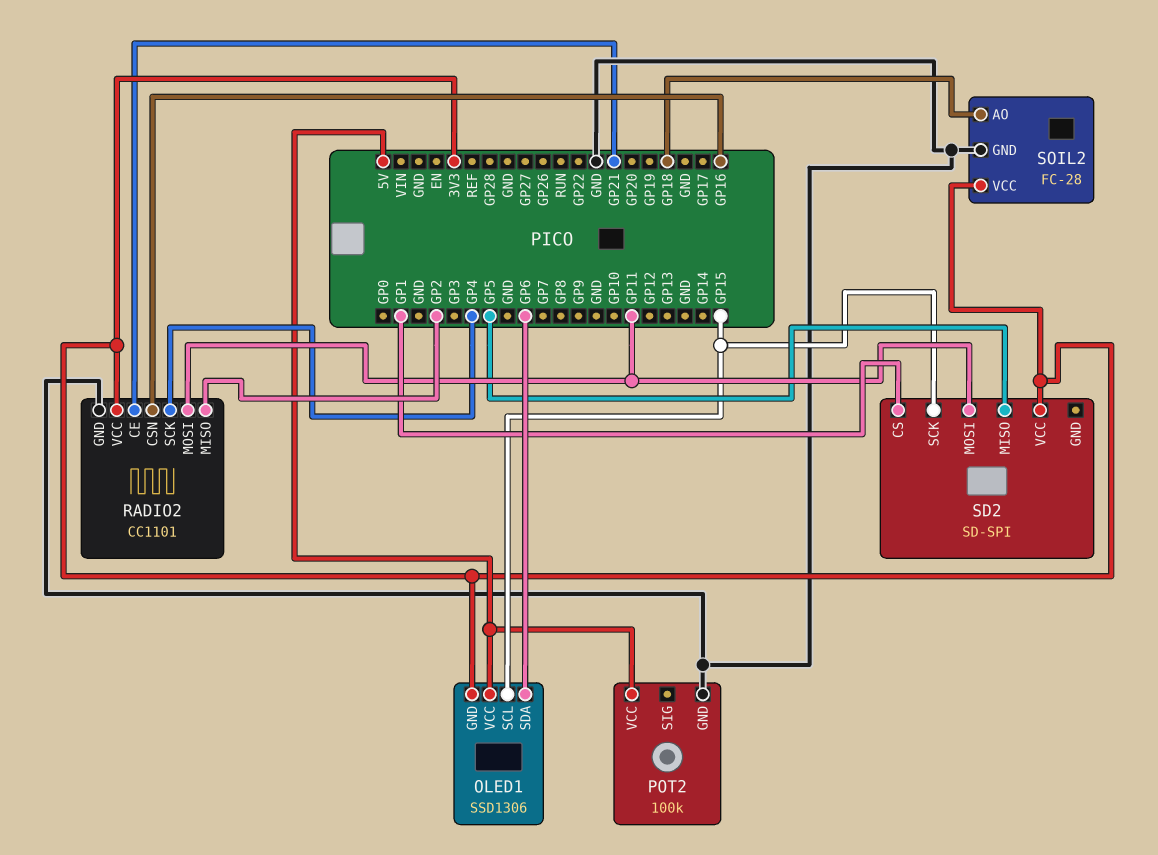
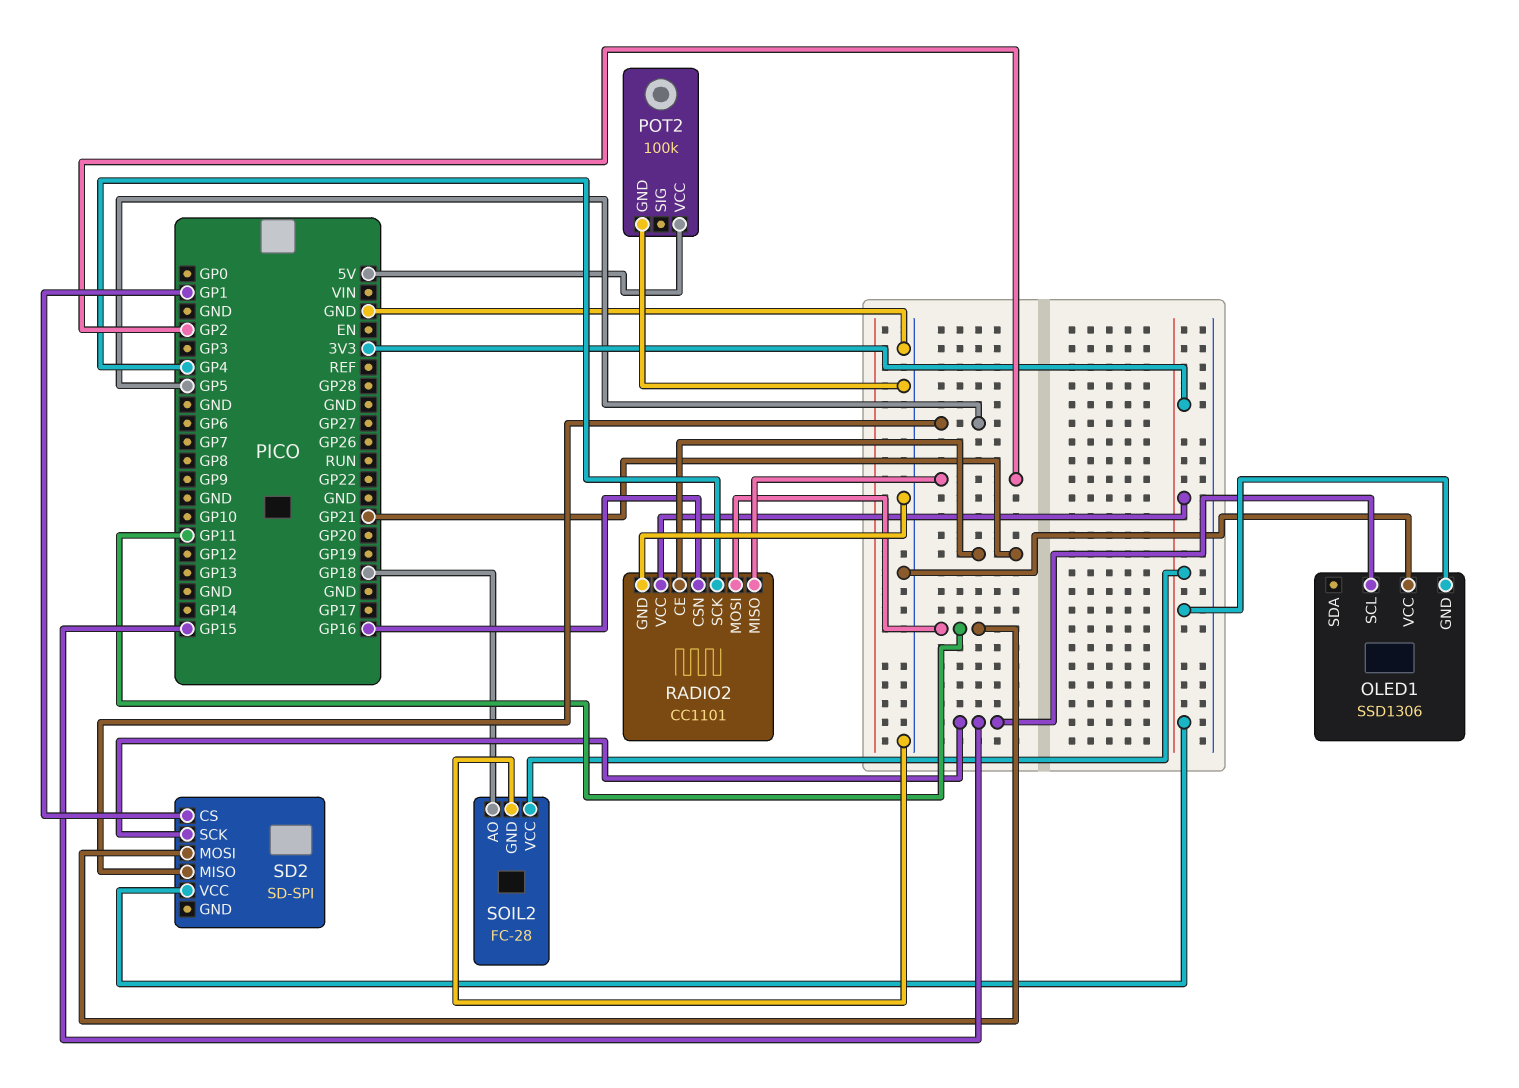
OLED1 pin SDA: GP6 -> none
OLED1 pin VCC: 5V -> GND

